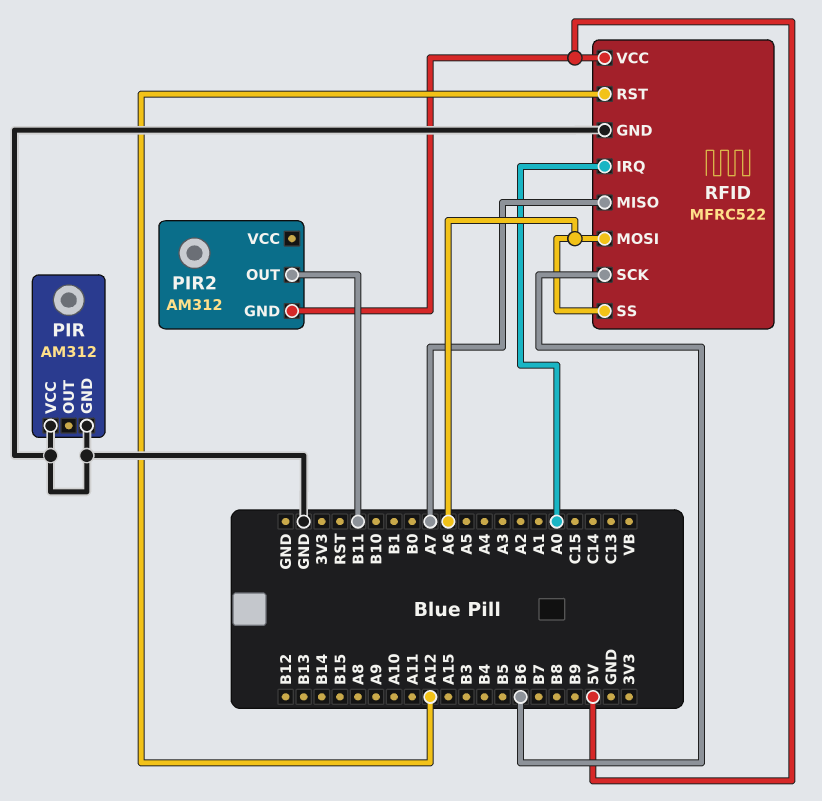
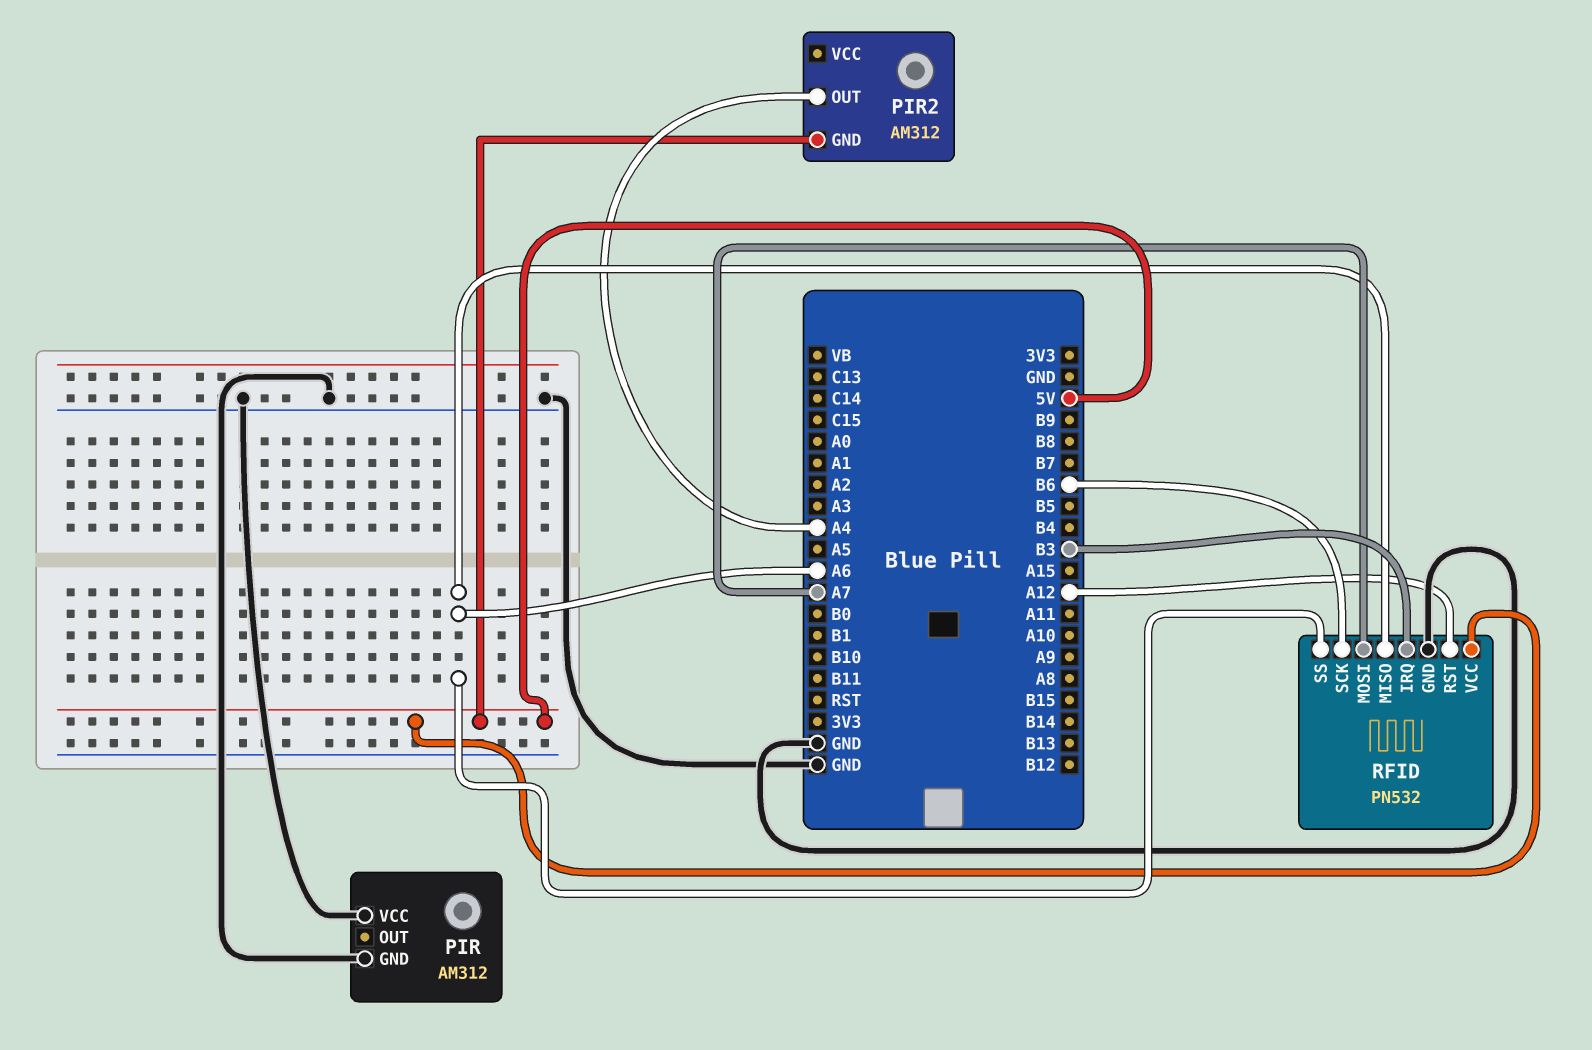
PIR2 pin OUT: B11 -> A4
RFID: MFRC522 -> PN532
RFID pin IRQ: A0 -> B3
RFID pin MISO: A7 -> A6
RFID pin MOSI: A6 -> A7

